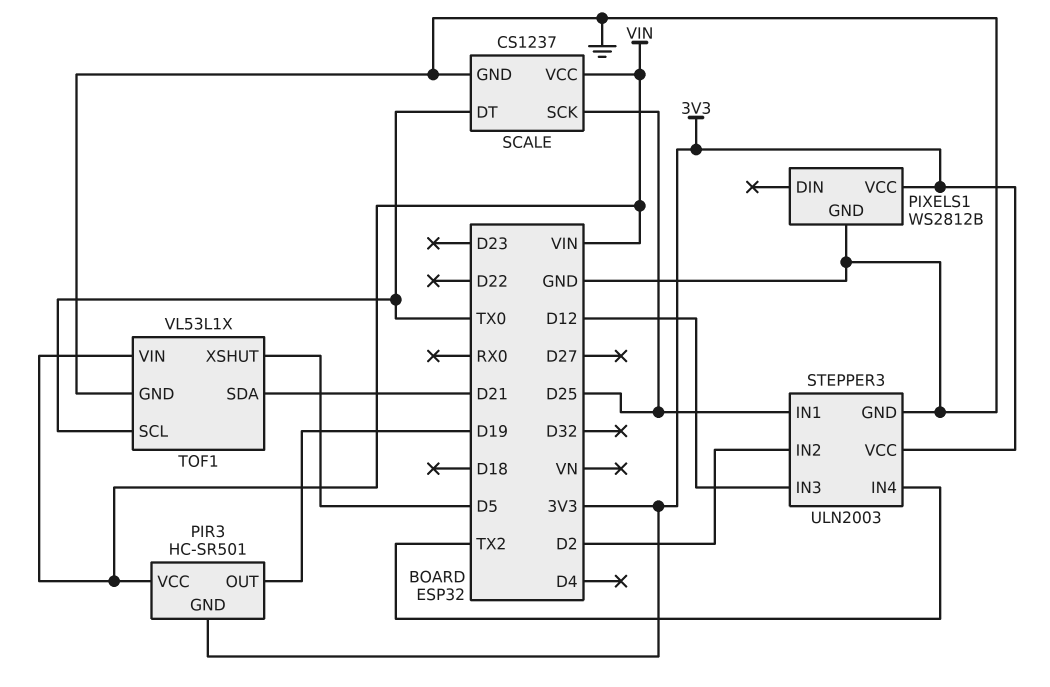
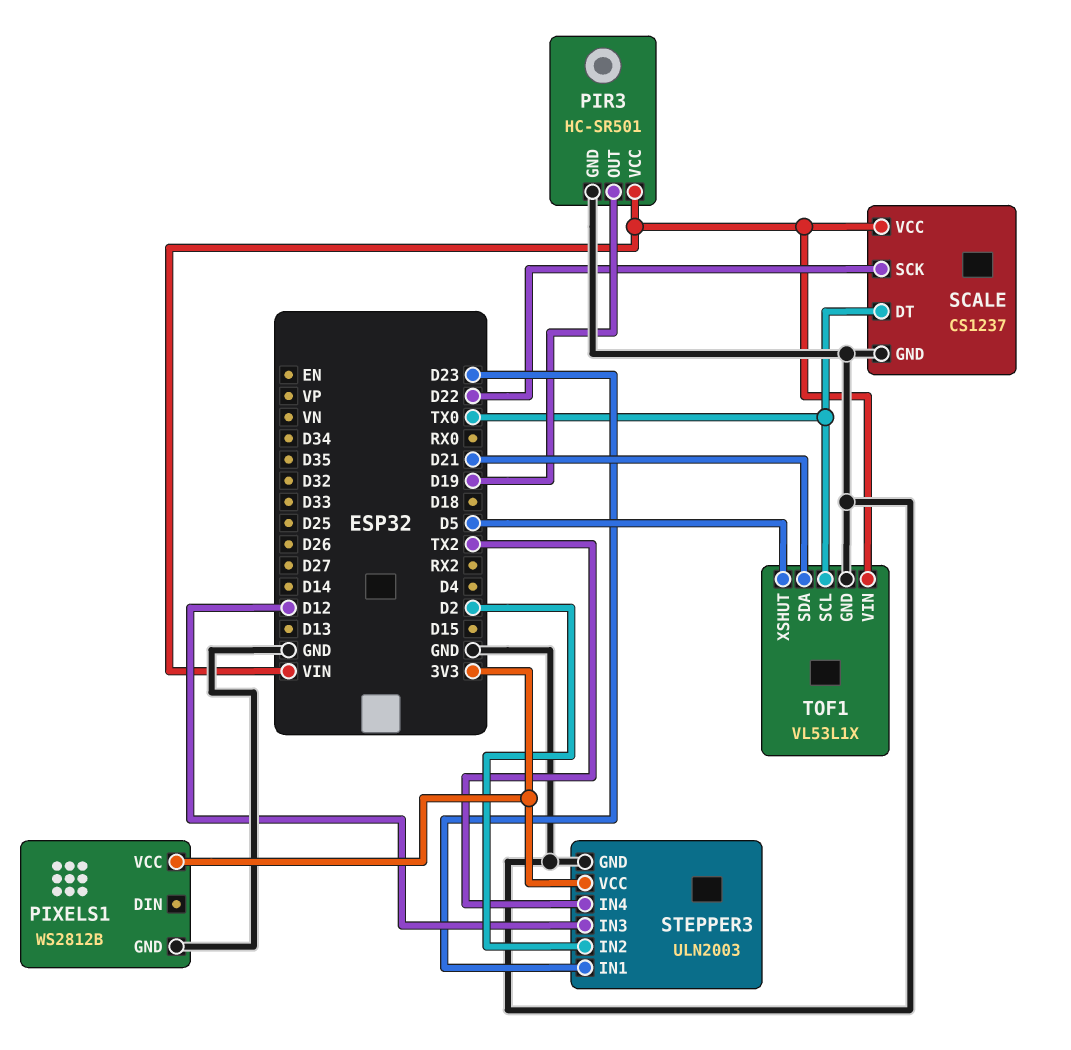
PIR3 pin GND: 3V3 -> GND
SCALE pin SCK: D25 -> D22
STEPPER3 pin IN1: D25 -> D23

